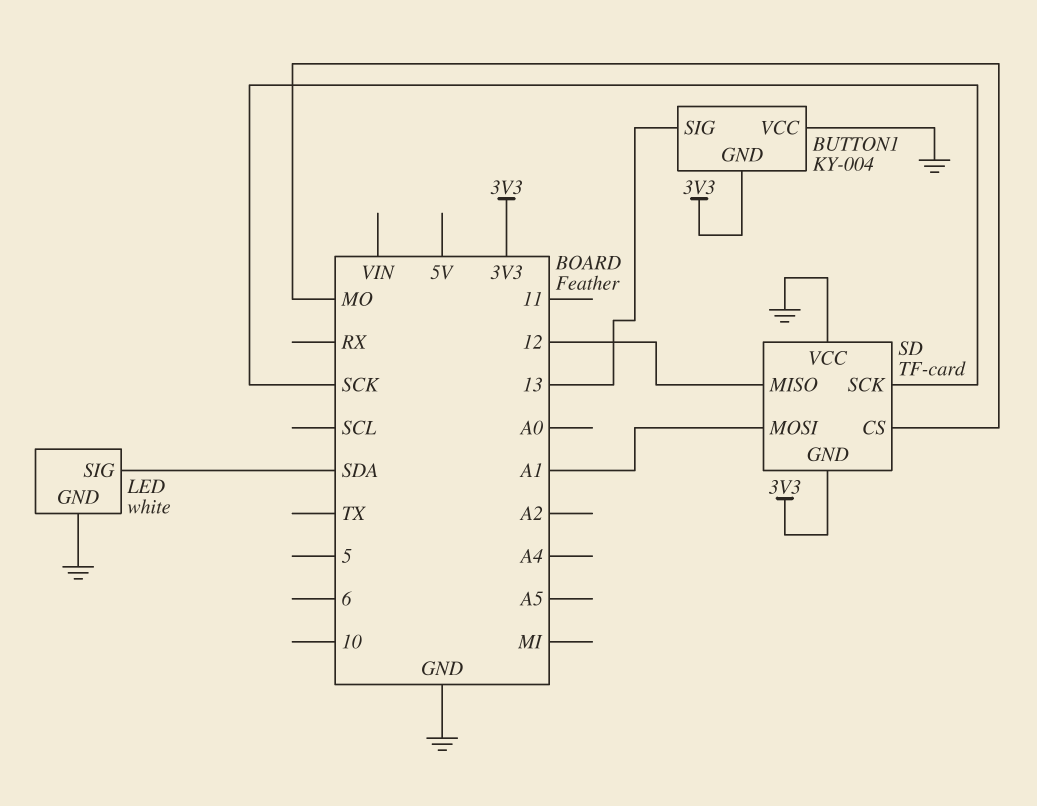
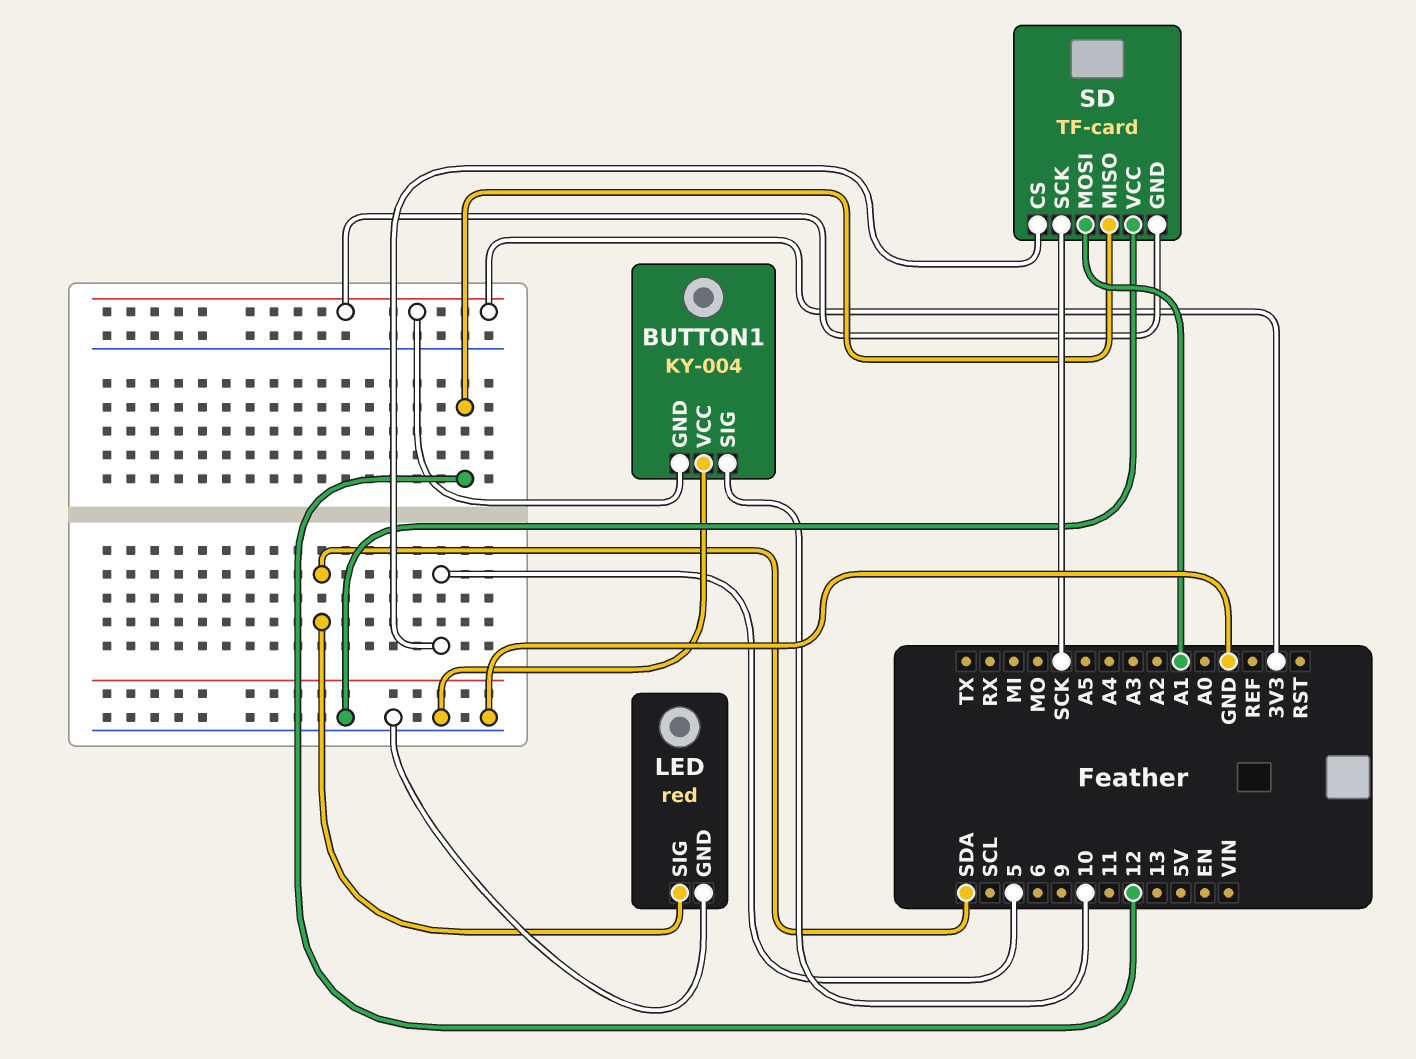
BUTTON1 pin SIG: 13 -> 10
LED: white -> red
SD pin CS: MO -> 5

